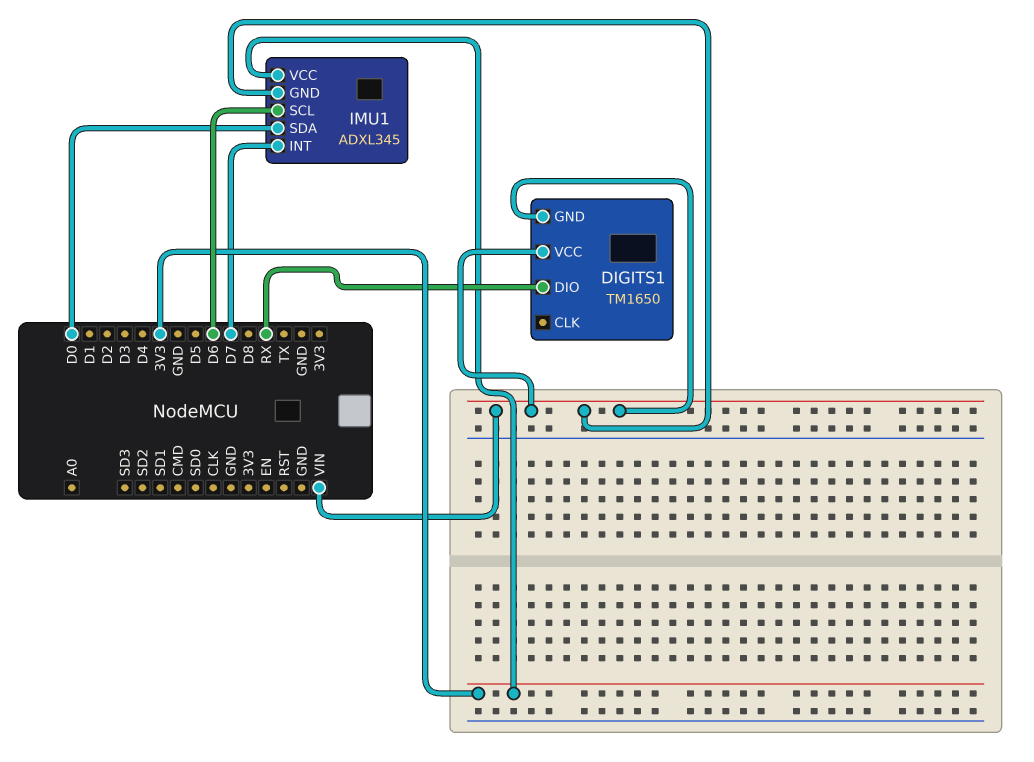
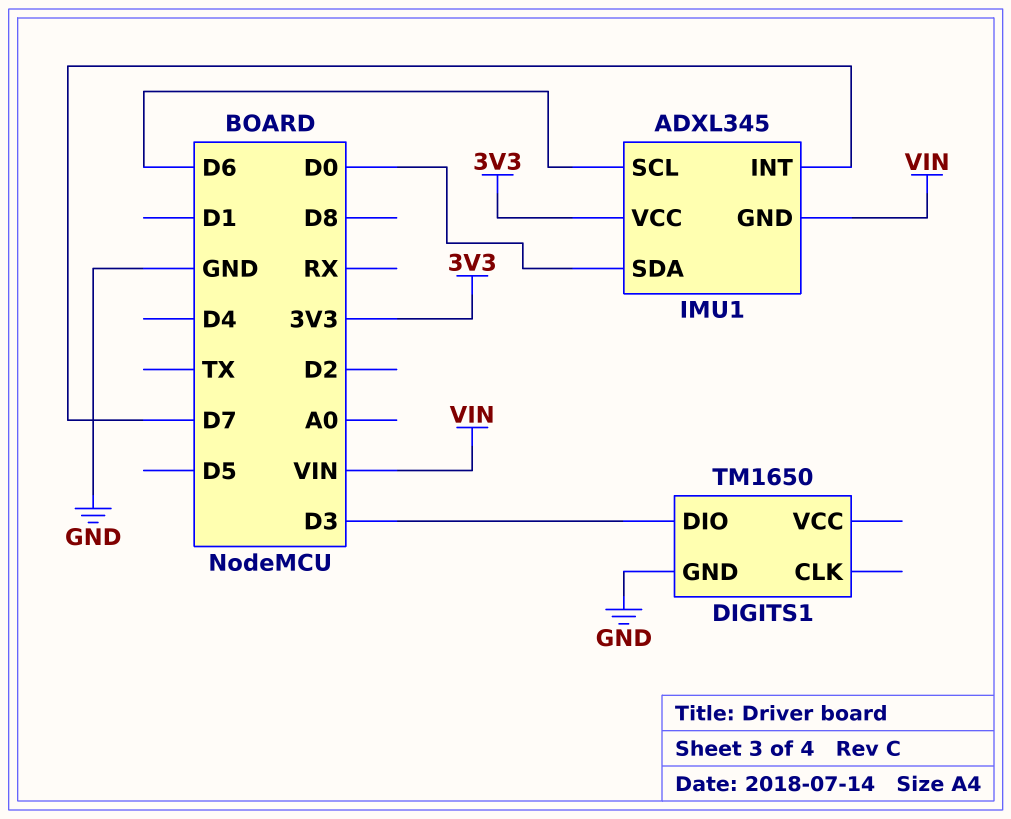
DIGITS1 pin DIO: RX -> D3
DIGITS1 pin GND: VIN -> GND
DIGITS1 pin VCC: VIN -> none

